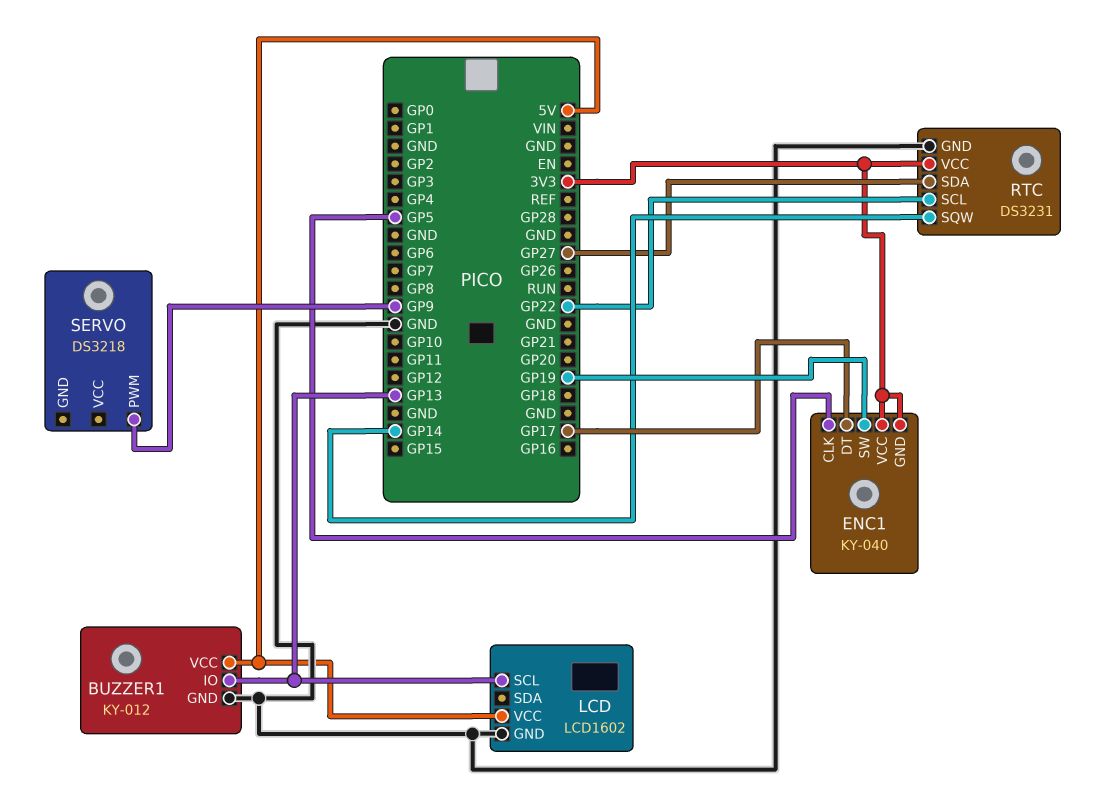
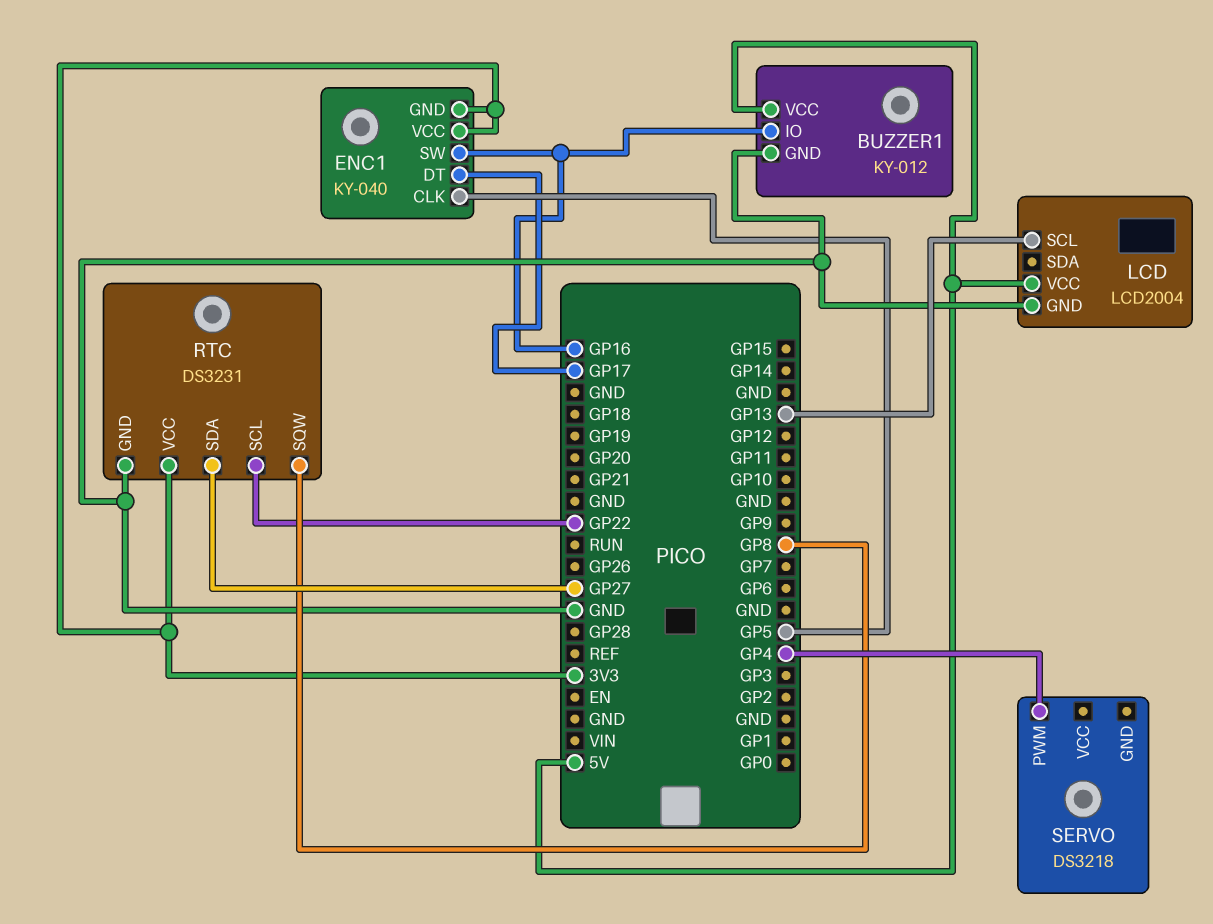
BUZZER1 pin IO: GP13 -> GP16
ENC1 pin SW: GP19 -> GP16
LCD: LCD1602 -> LCD2004
RTC pin SQW: GP14 -> GP8
SERVO pin PWM: GP9 -> GP4

